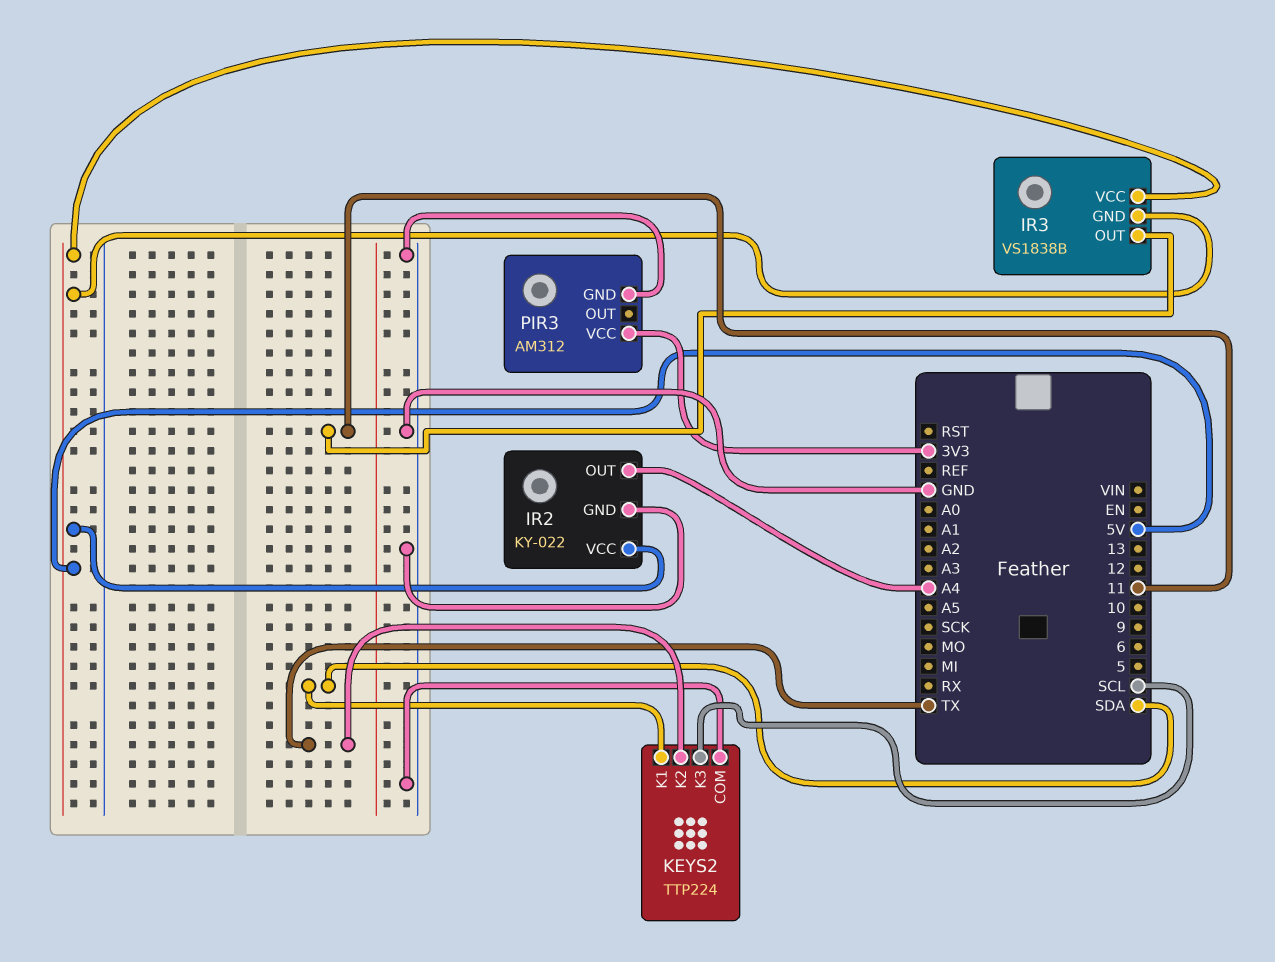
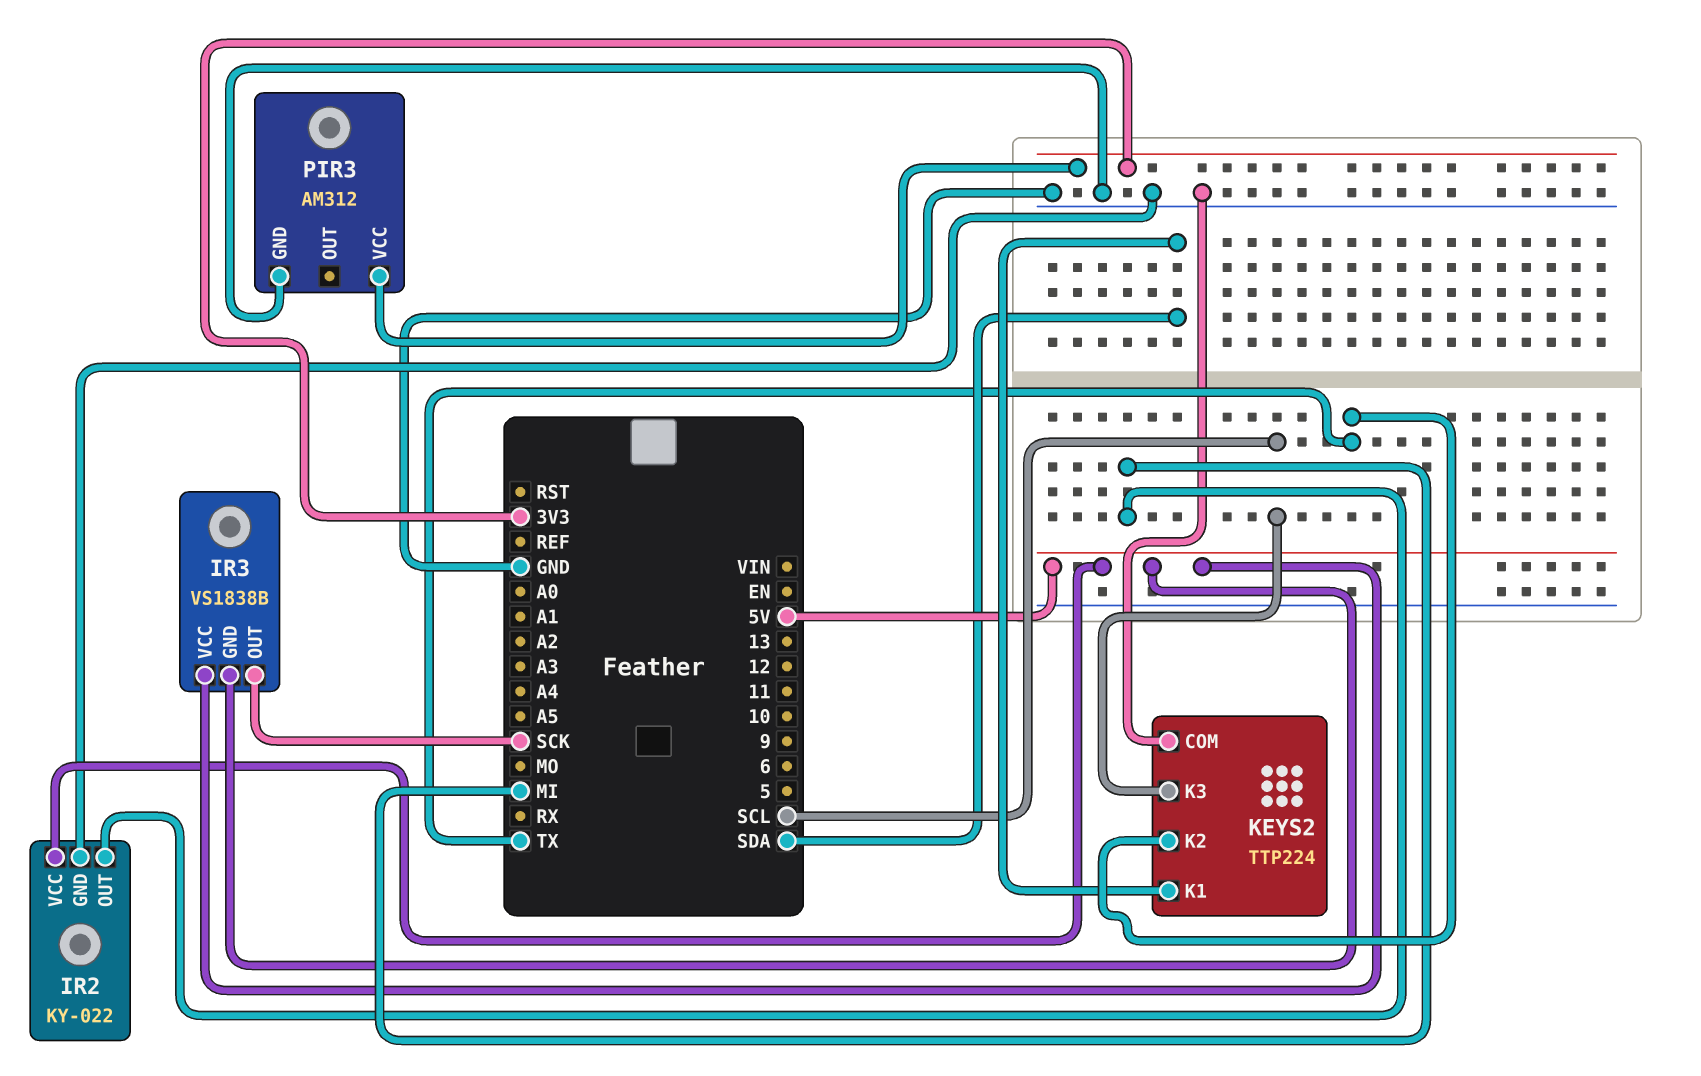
IR2 pin OUT: A4 -> MI
IR3 pin OUT: 11 -> SCK

